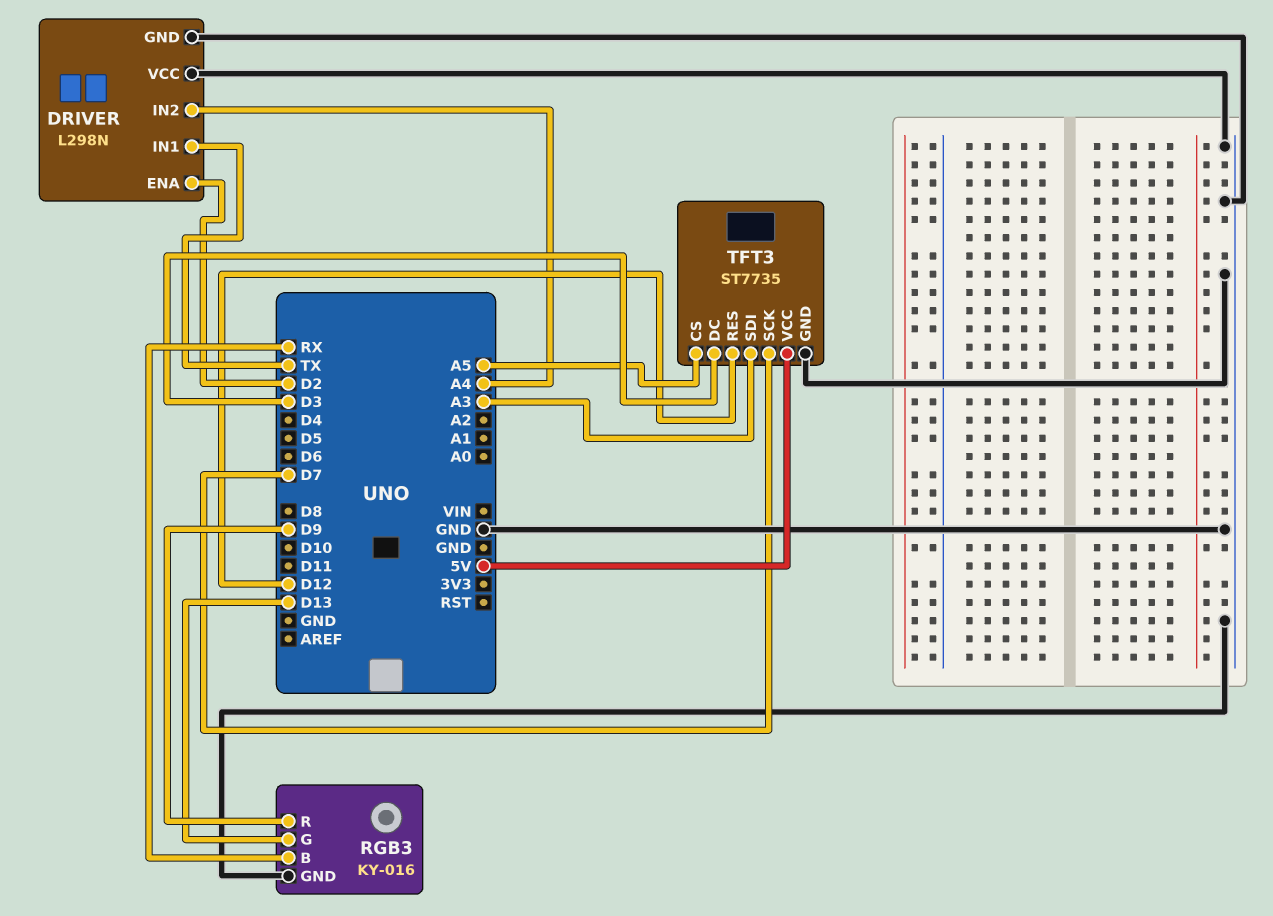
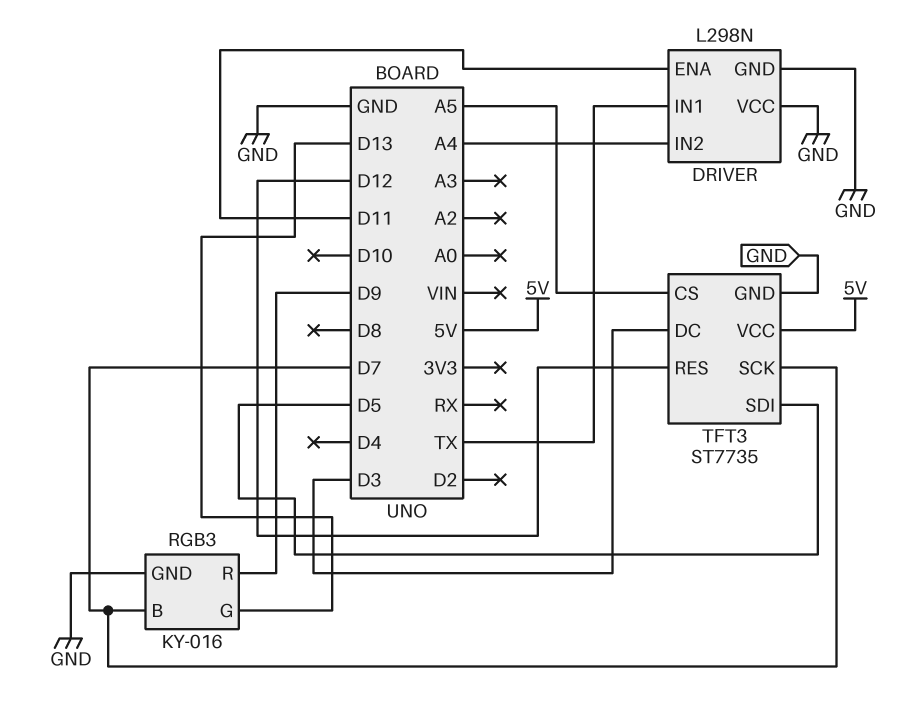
DRIVER pin ENA: D2 -> D11
RGB3 pin B: RX -> D7
TFT3 pin SDI: A3 -> D5

